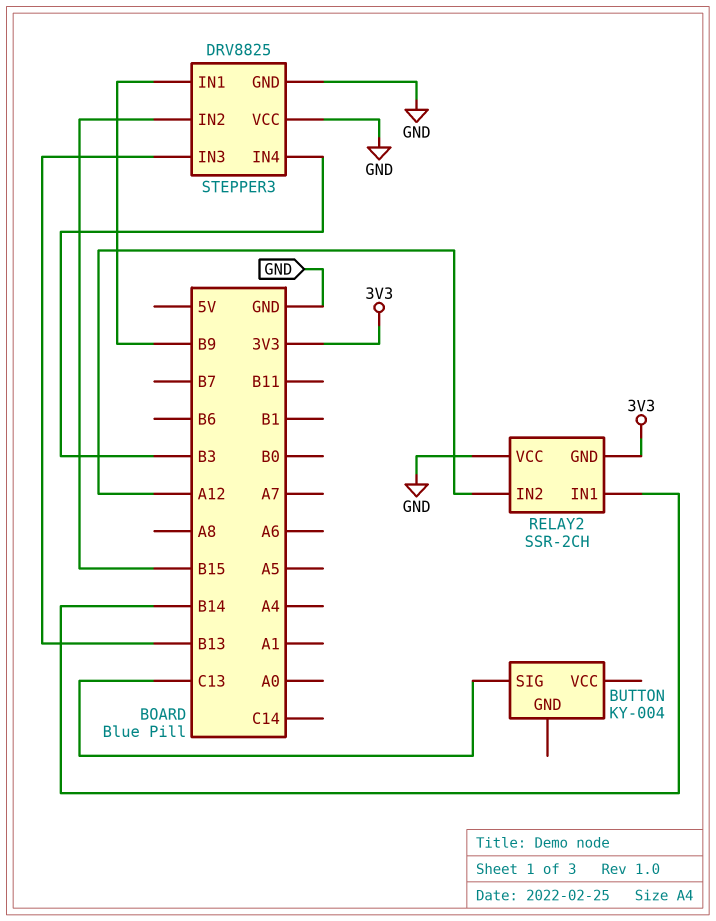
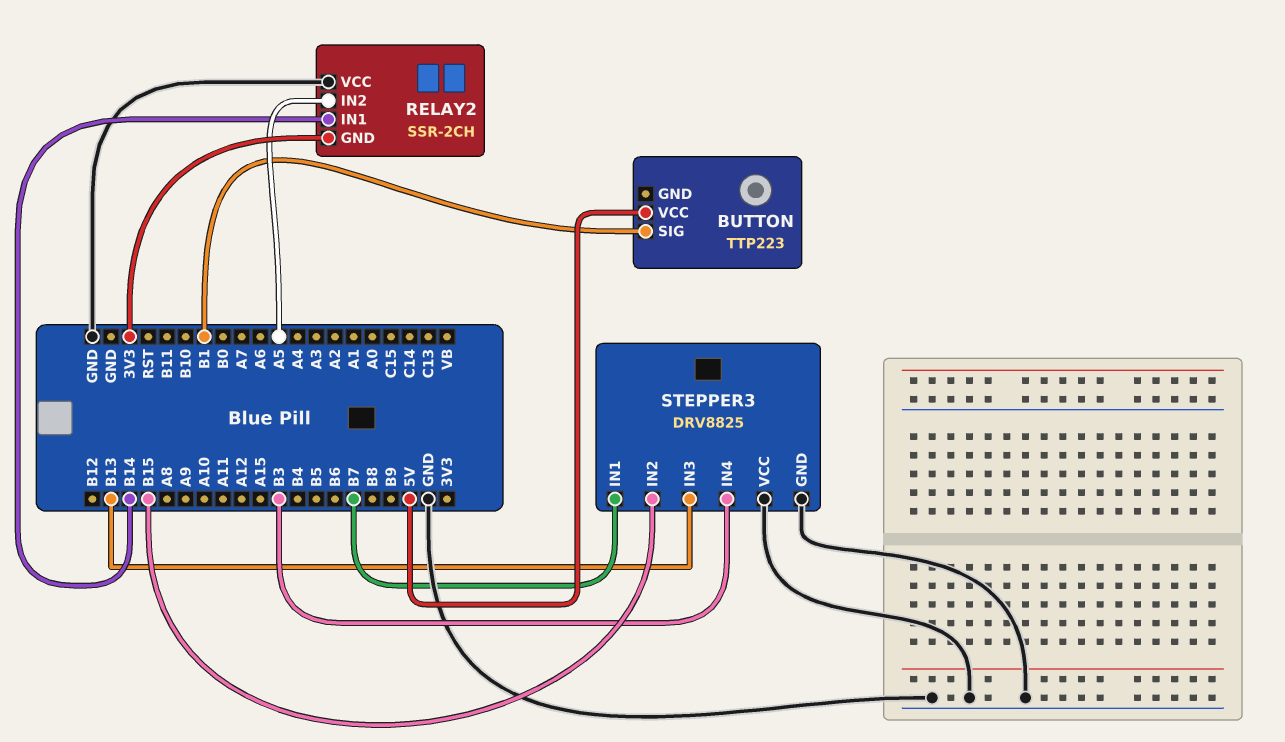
BUTTON: KY-004 -> TTP223
BUTTON pin SIG: C13 -> B1
BUTTON pin VCC: none -> 5V
RELAY2 pin IN2: A12 -> A5
STEPPER3 pin IN1: B9 -> B7

